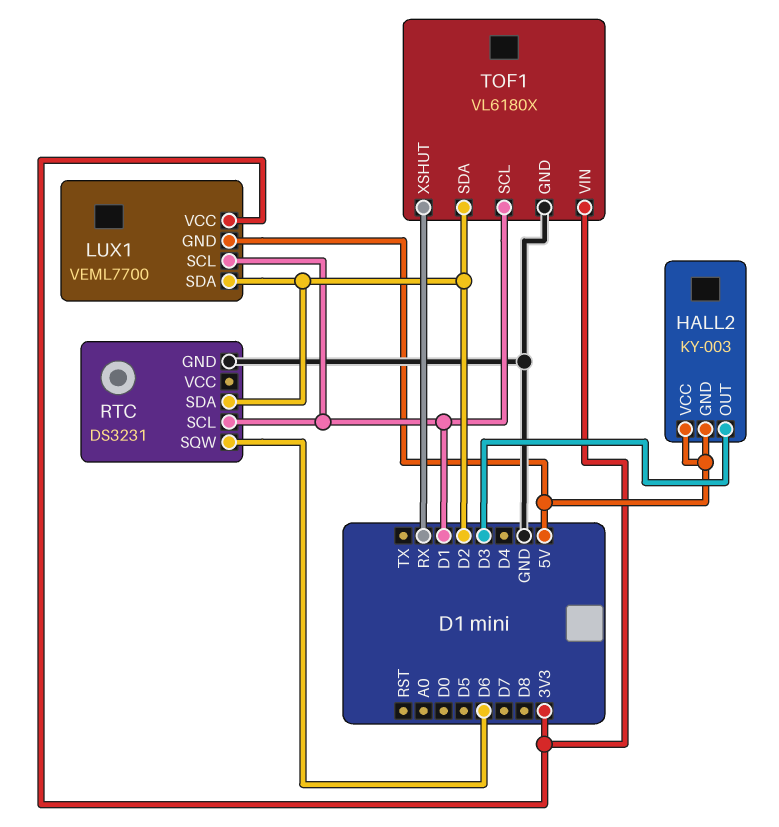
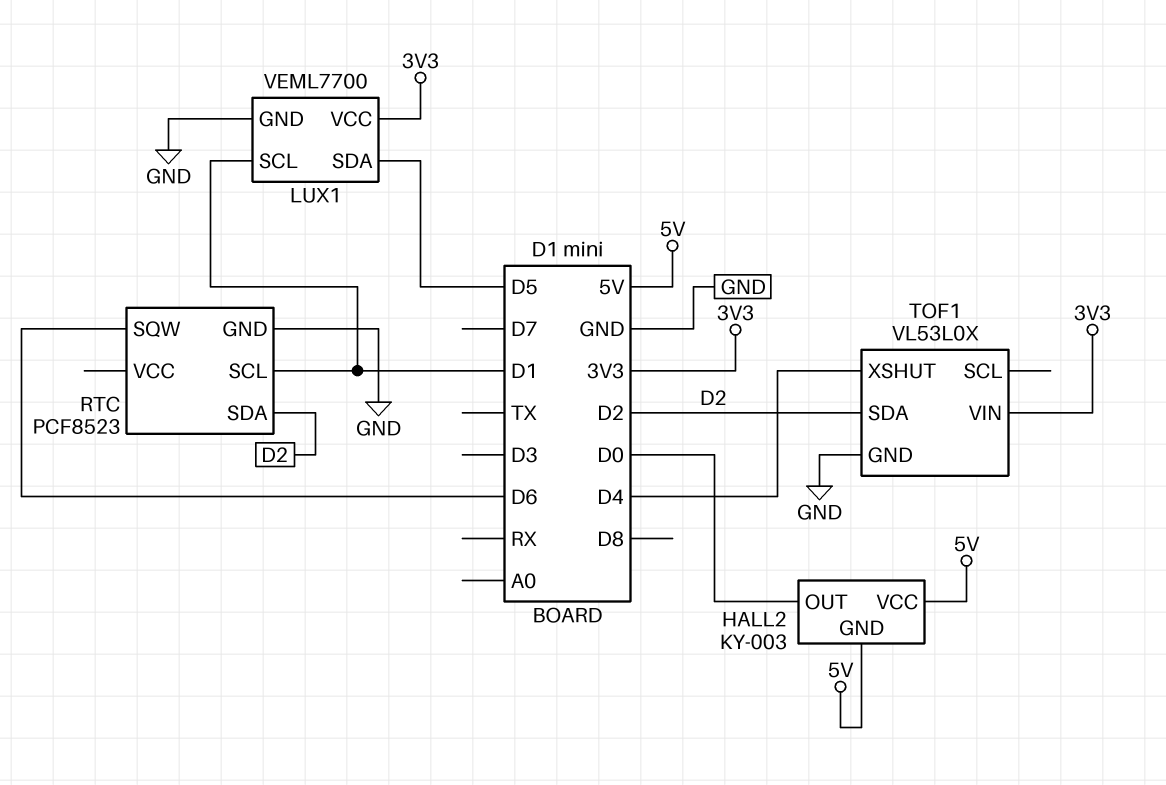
HALL2 pin OUT: D3 -> D0
LUX1 pin GND: 5V -> GND
LUX1 pin SDA: D2 -> D5
RTC: DS3231 -> PCF8523
TOF1: VL6180X -> VL53L0X
TOF1 pin SCL: D1 -> none
TOF1 pin XSHUT: RX -> D4

